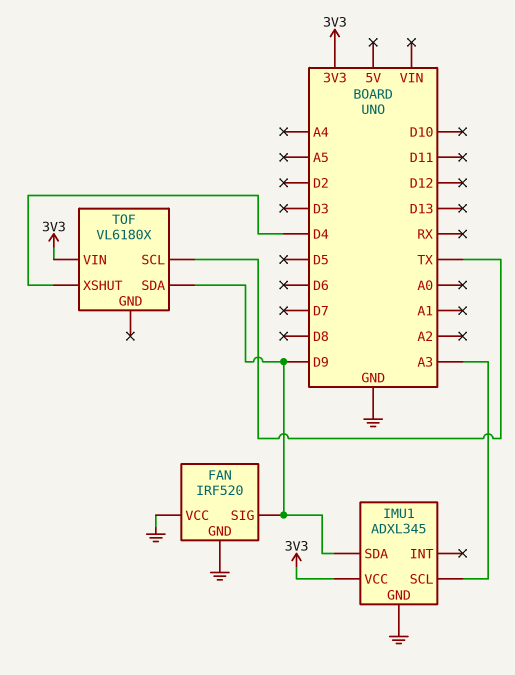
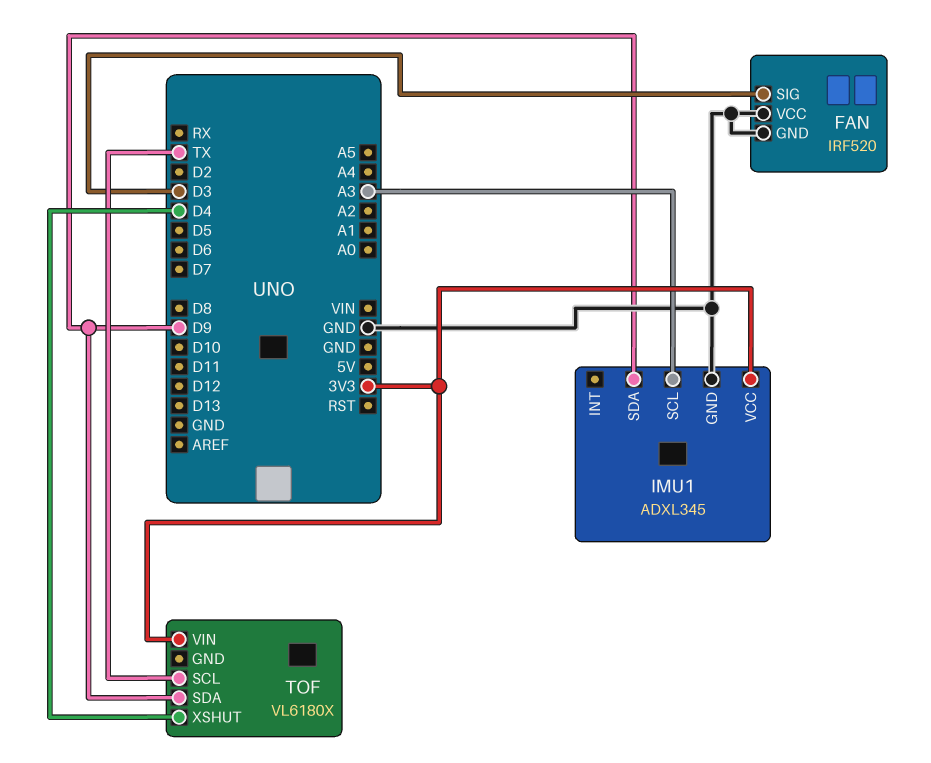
FAN pin SIG: D9 -> D3

